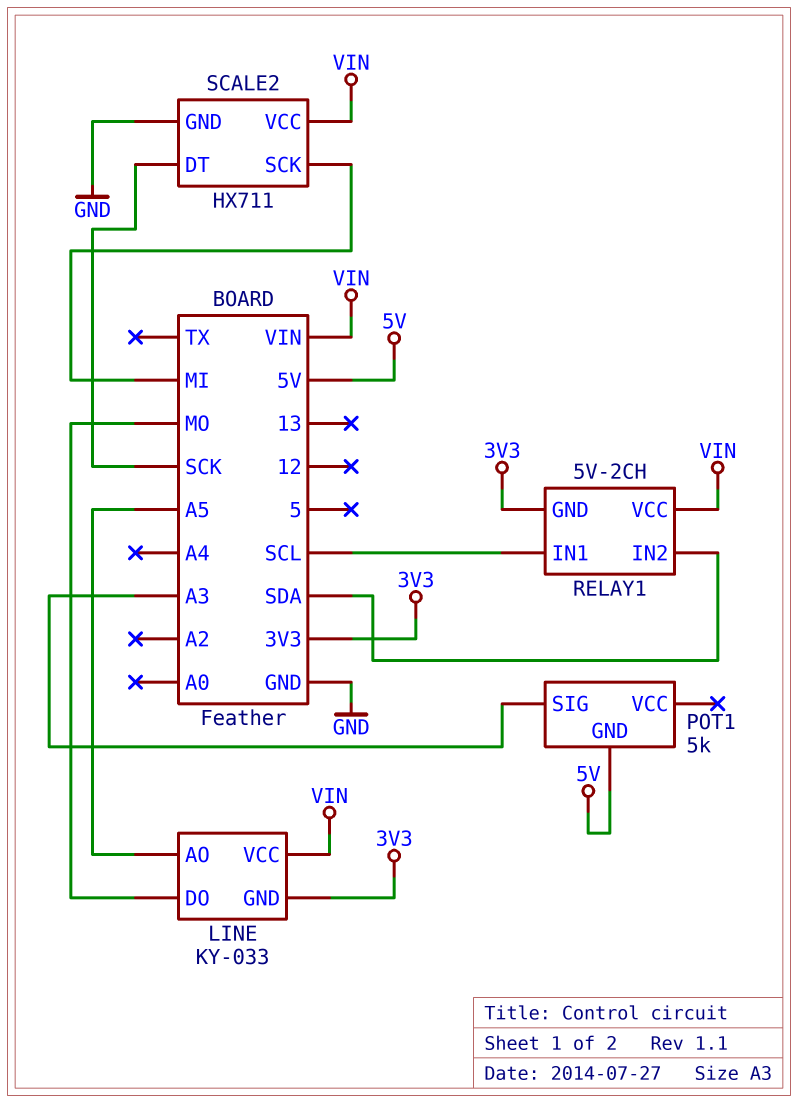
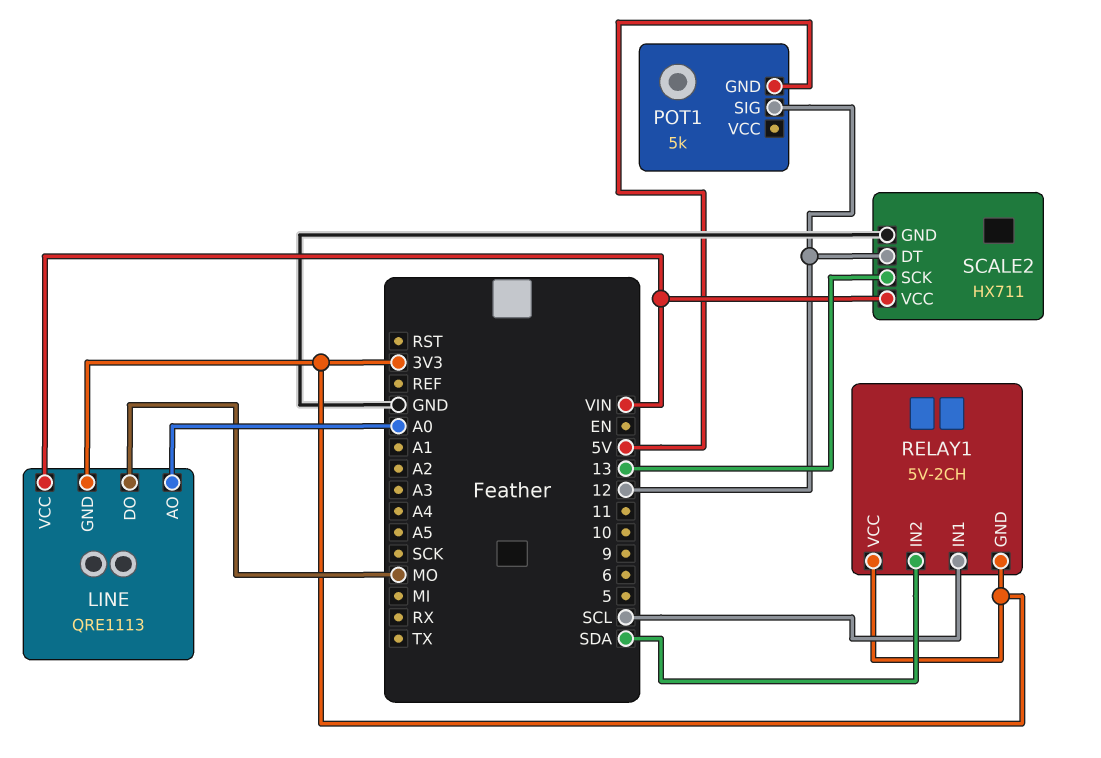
LINE: KY-033 -> QRE1113
LINE pin AO: A5 -> A0
POT1 pin SIG: A3 -> 12
RELAY1 pin VCC: VIN -> 3V3
SCALE2 pin DT: SCK -> 12
SCALE2 pin SCK: MI -> 13

